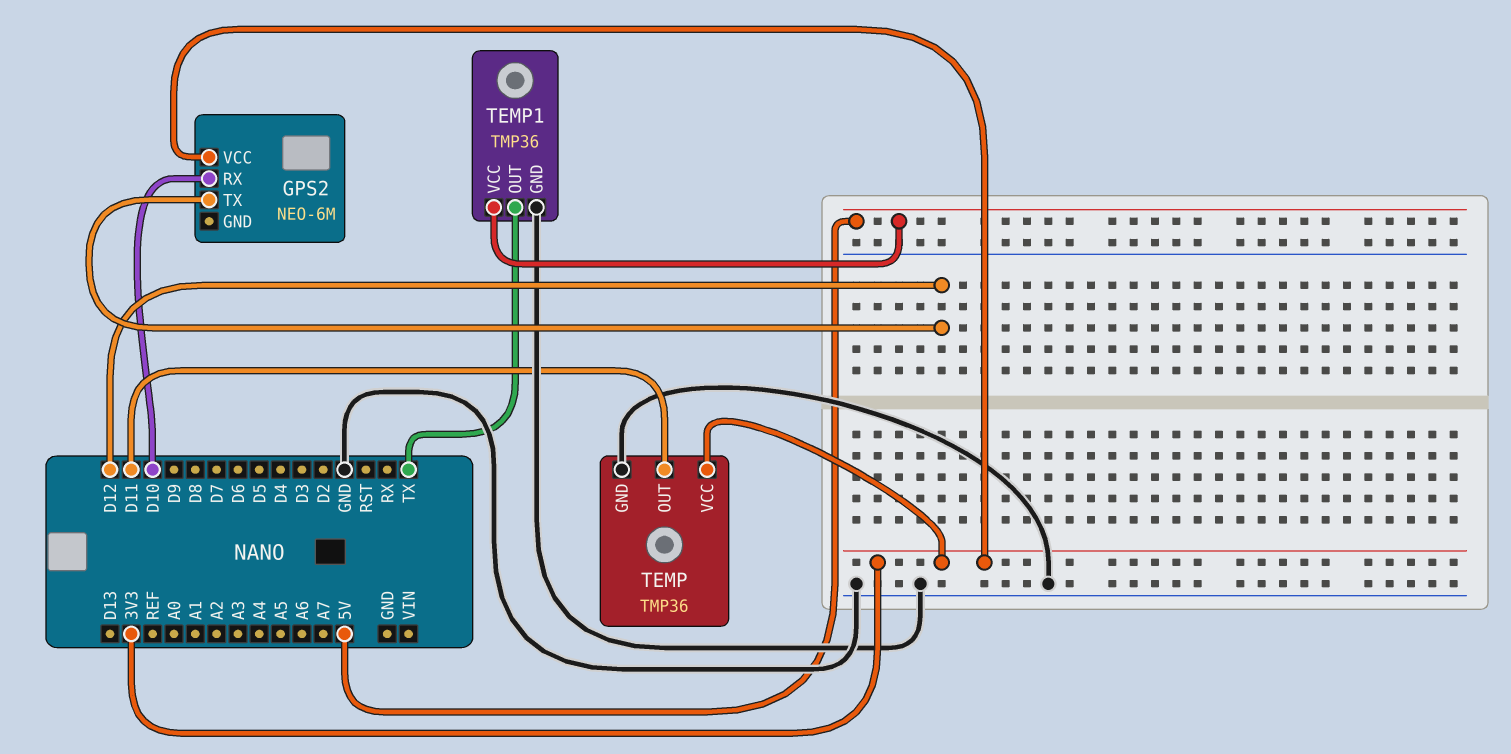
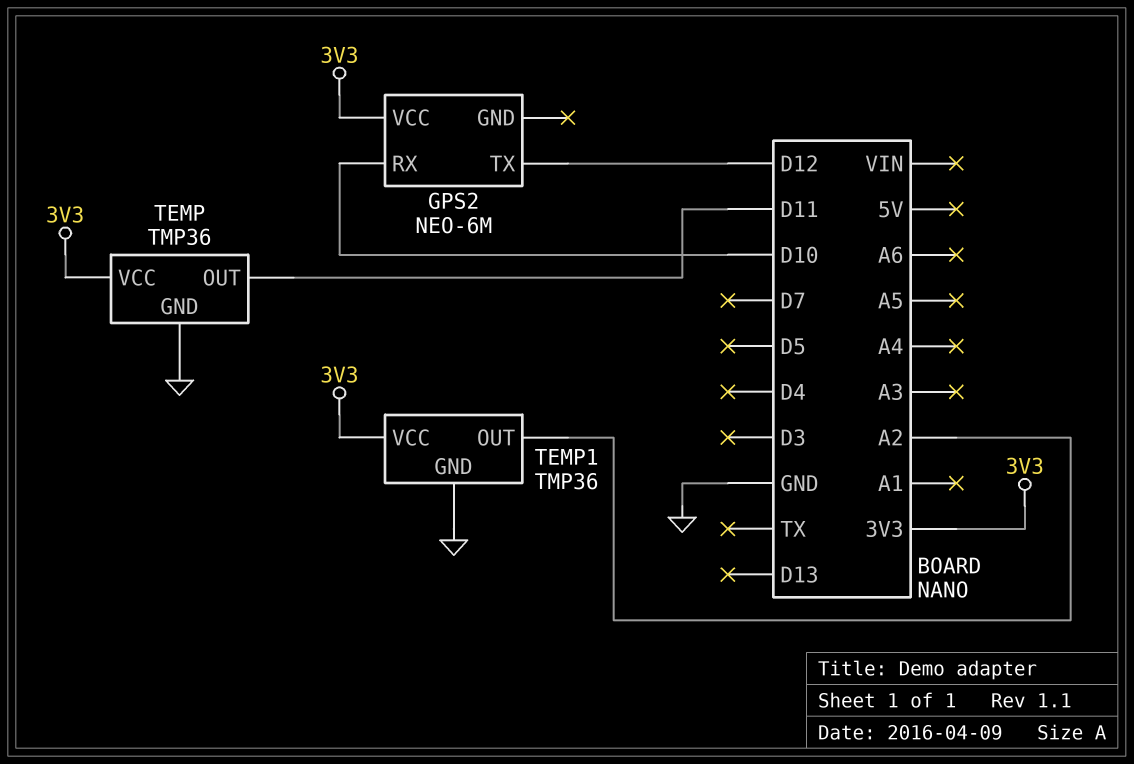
TEMP1 pin OUT: TX -> A2
TEMP1 pin VCC: 5V -> 3V3

